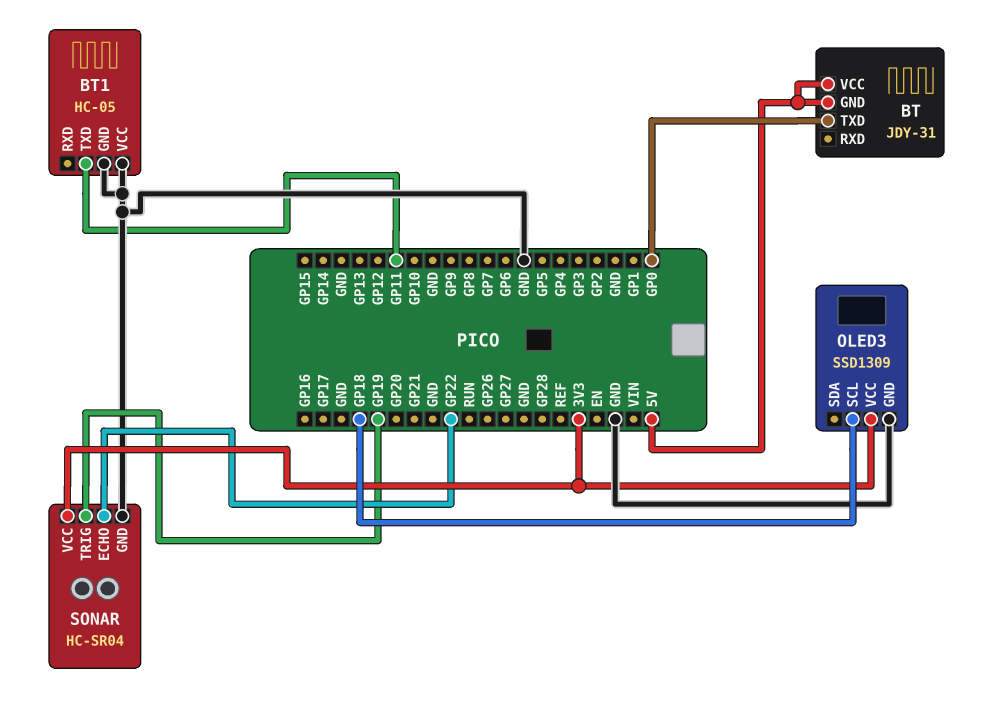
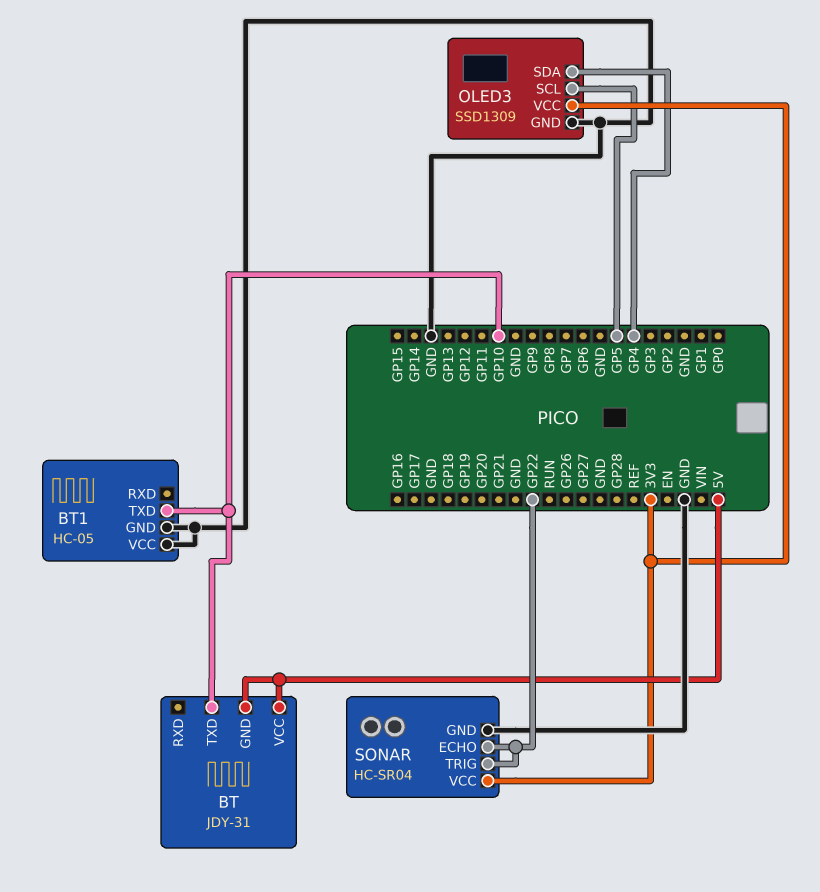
BT pin TXD: GP0 -> GP10
BT1 pin TXD: GP11 -> GP10
OLED3 pin SCL: GP18 -> GP5
OLED3 pin SDA: none -> GP4
SONAR pin TRIG: GP19 -> GP22

